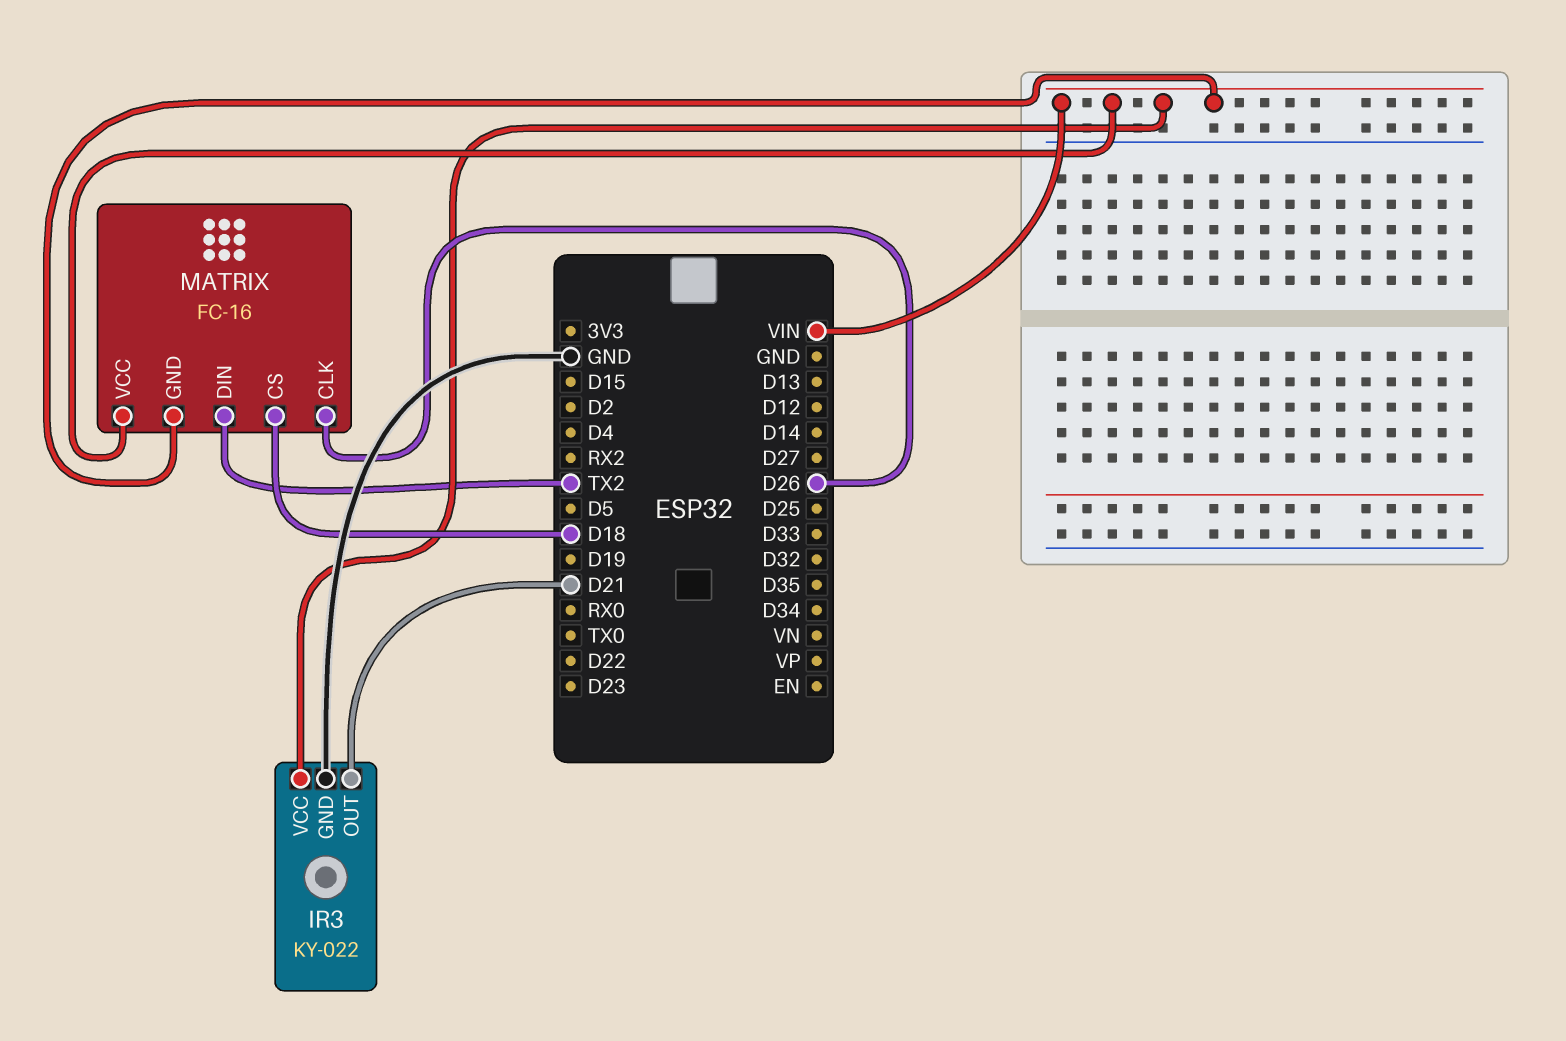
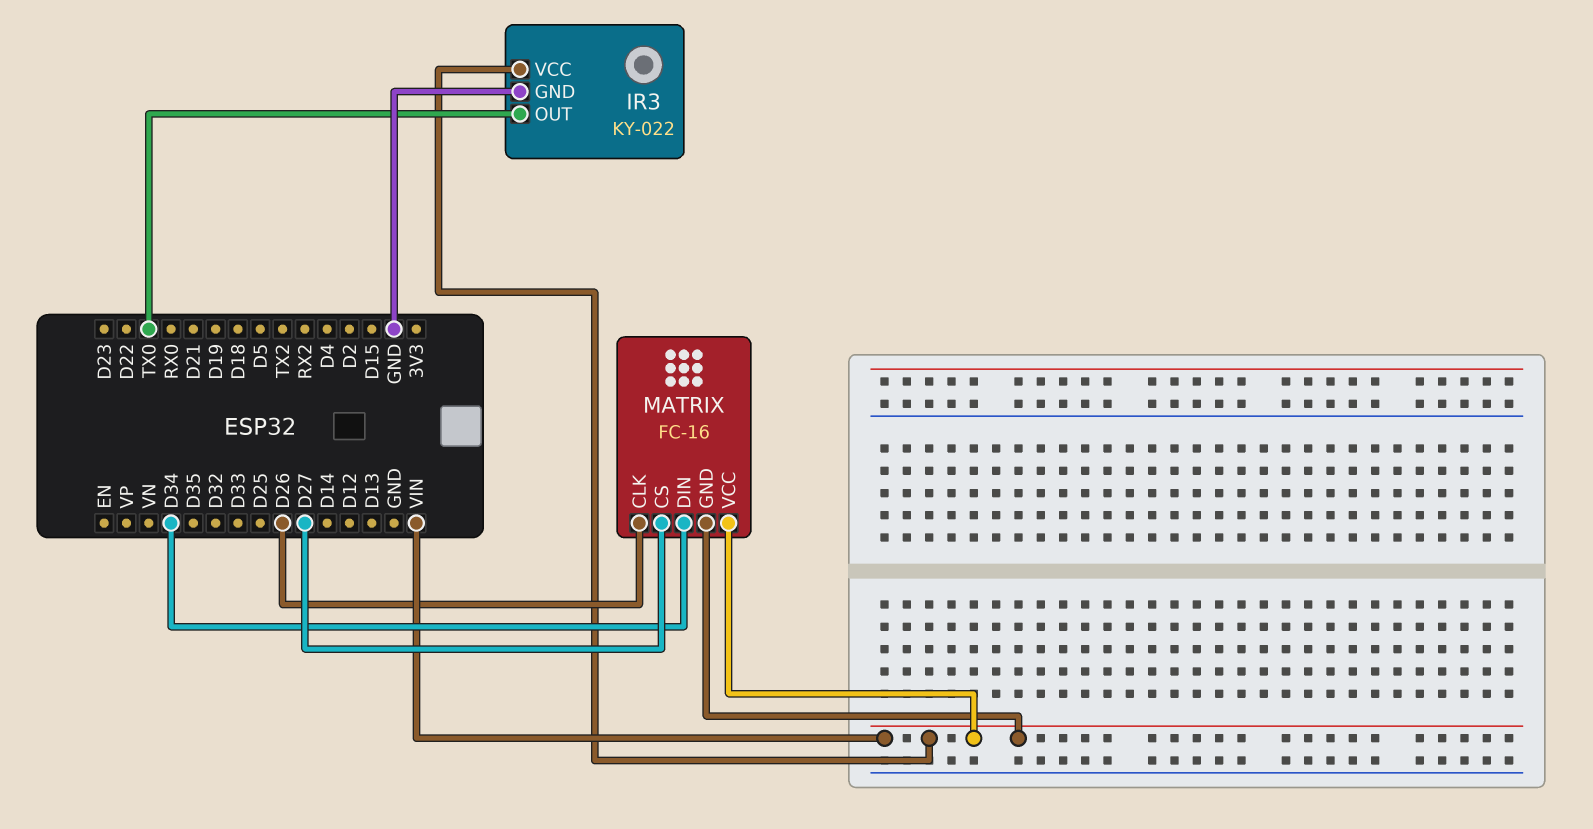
IR3 pin OUT: D21 -> TX0
MATRIX pin CS: D18 -> D27
MATRIX pin DIN: TX2 -> D34

